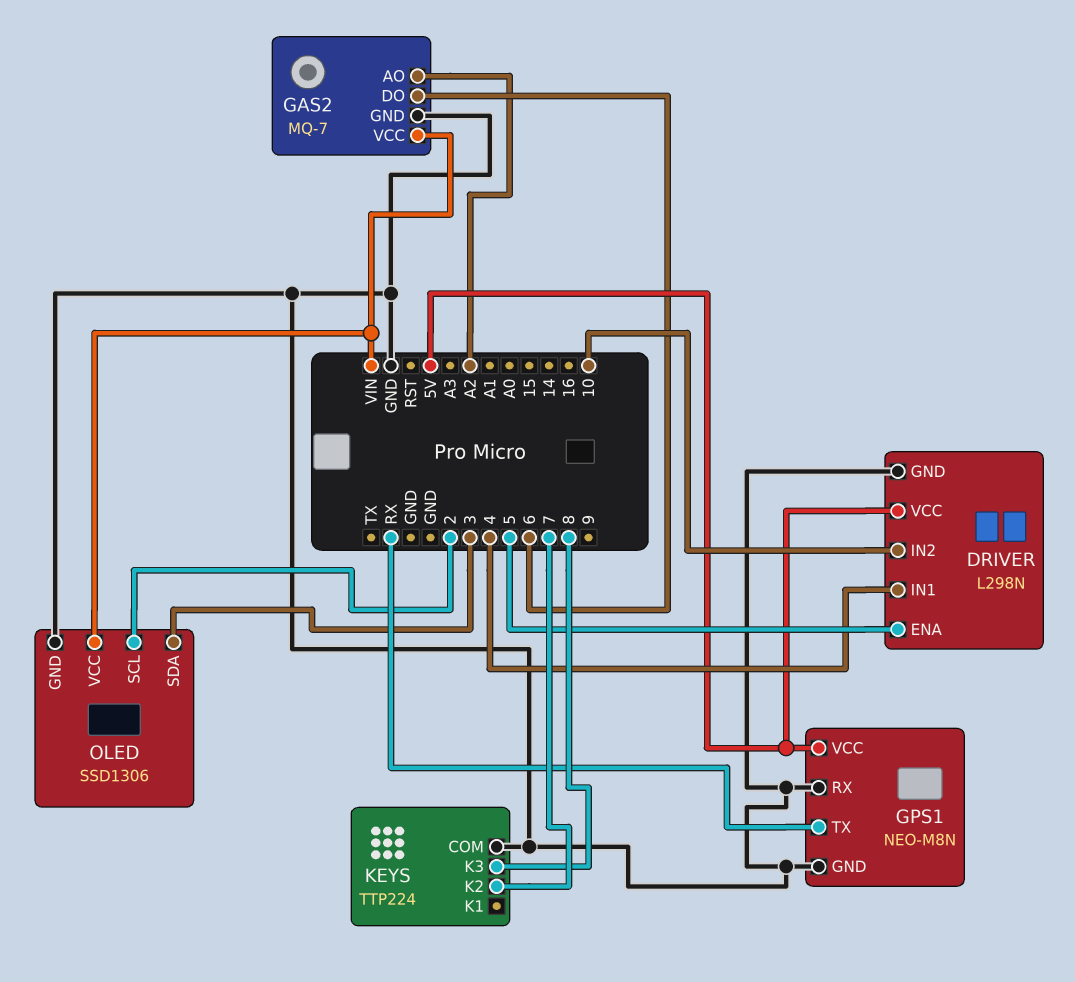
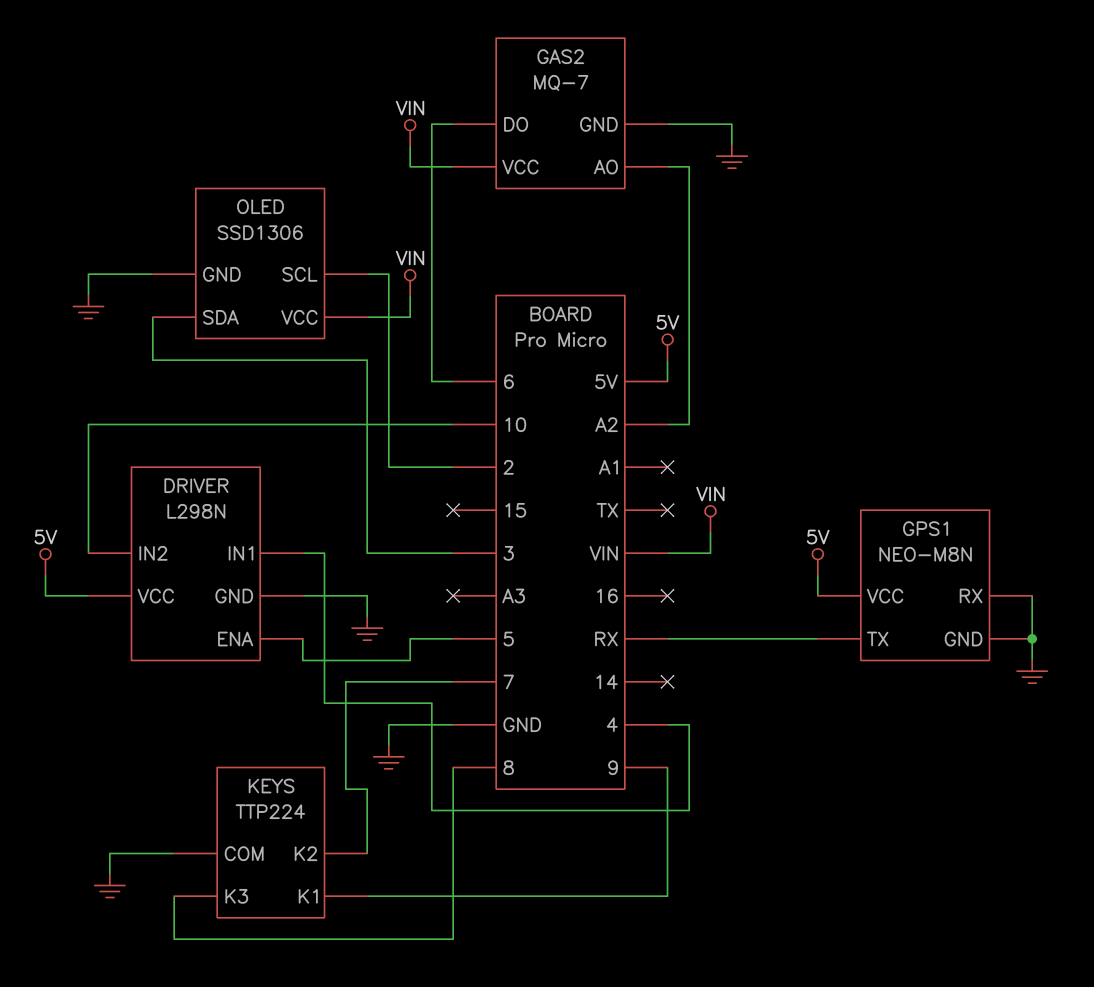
KEYS pin K1: none -> 9

